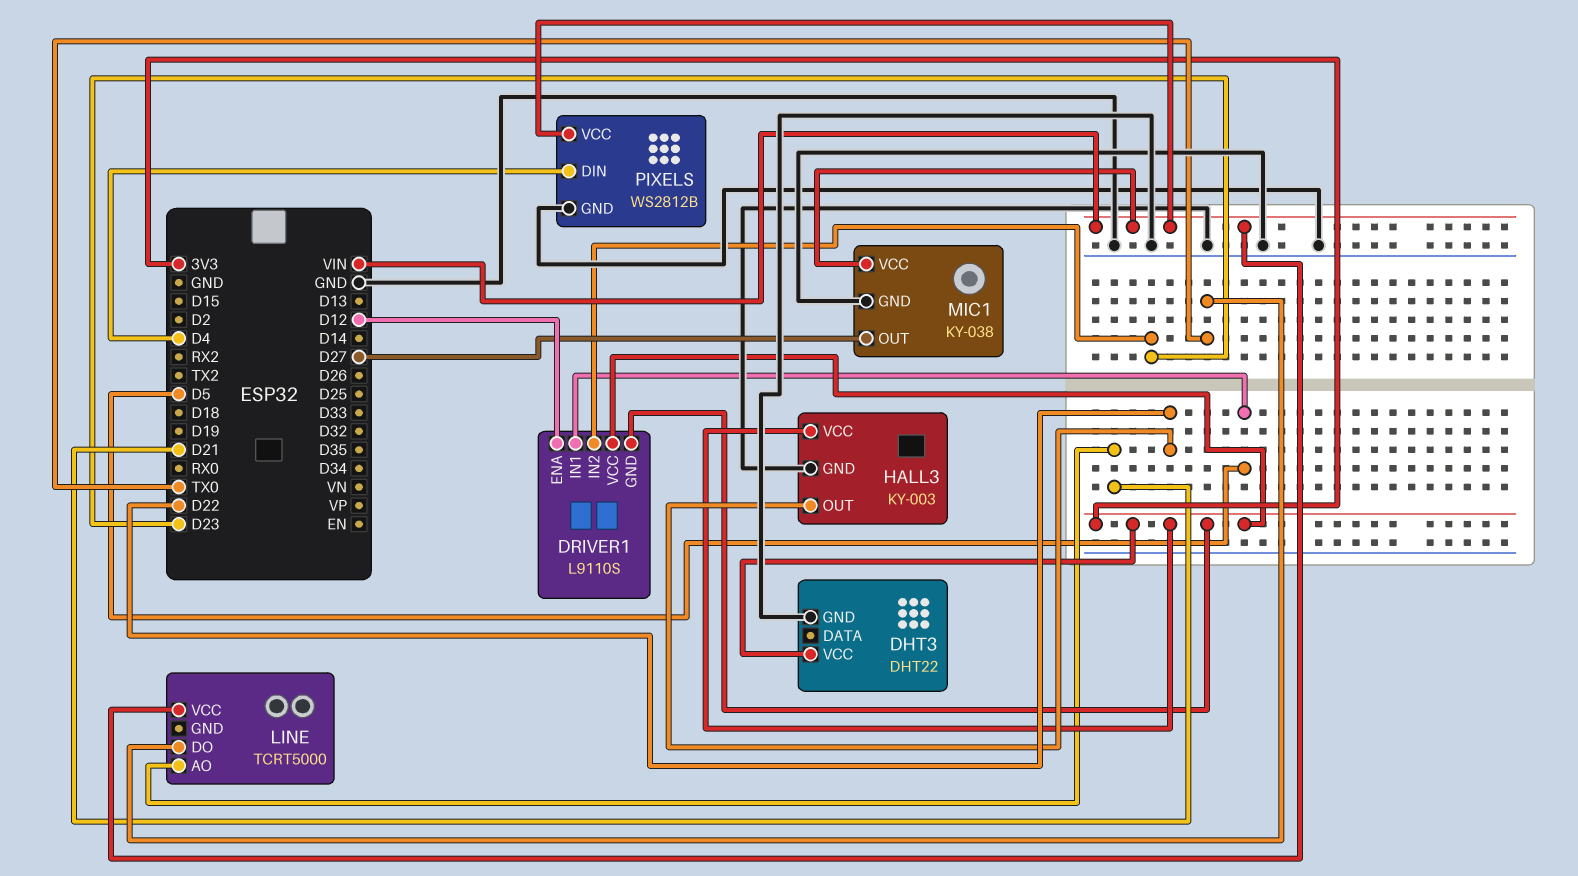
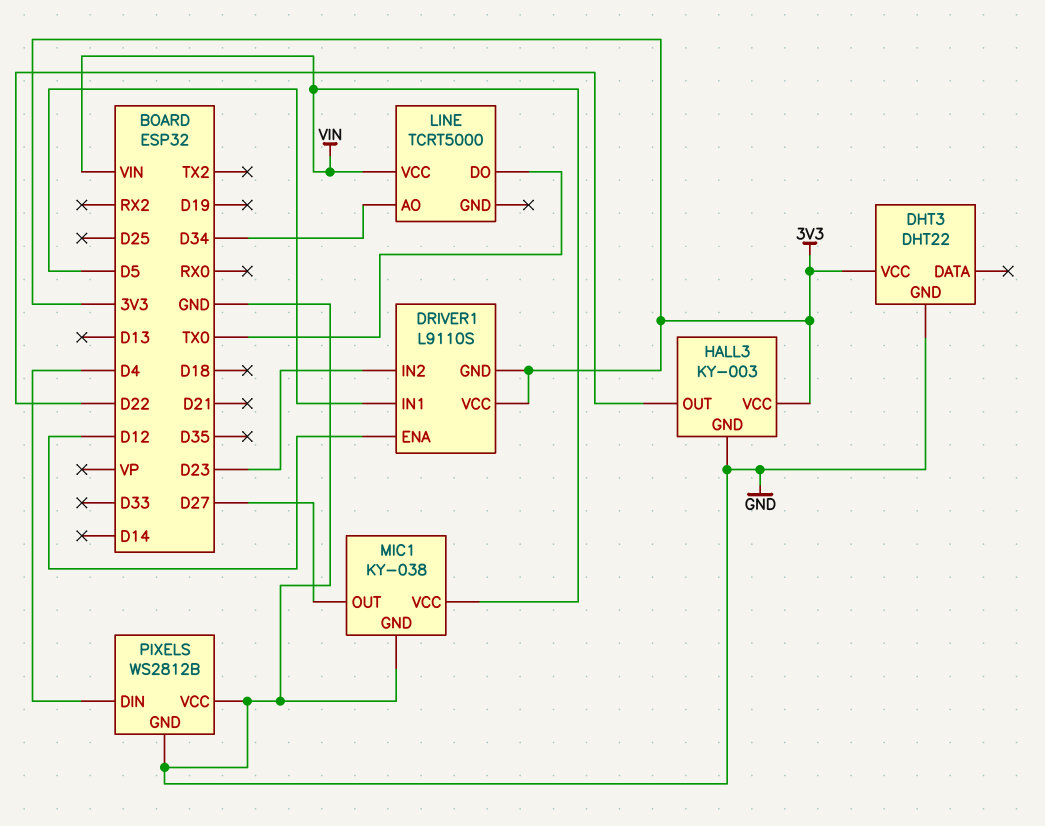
LINE pin AO: D21 -> D34
PIXELS pin VCC: VIN -> GND

